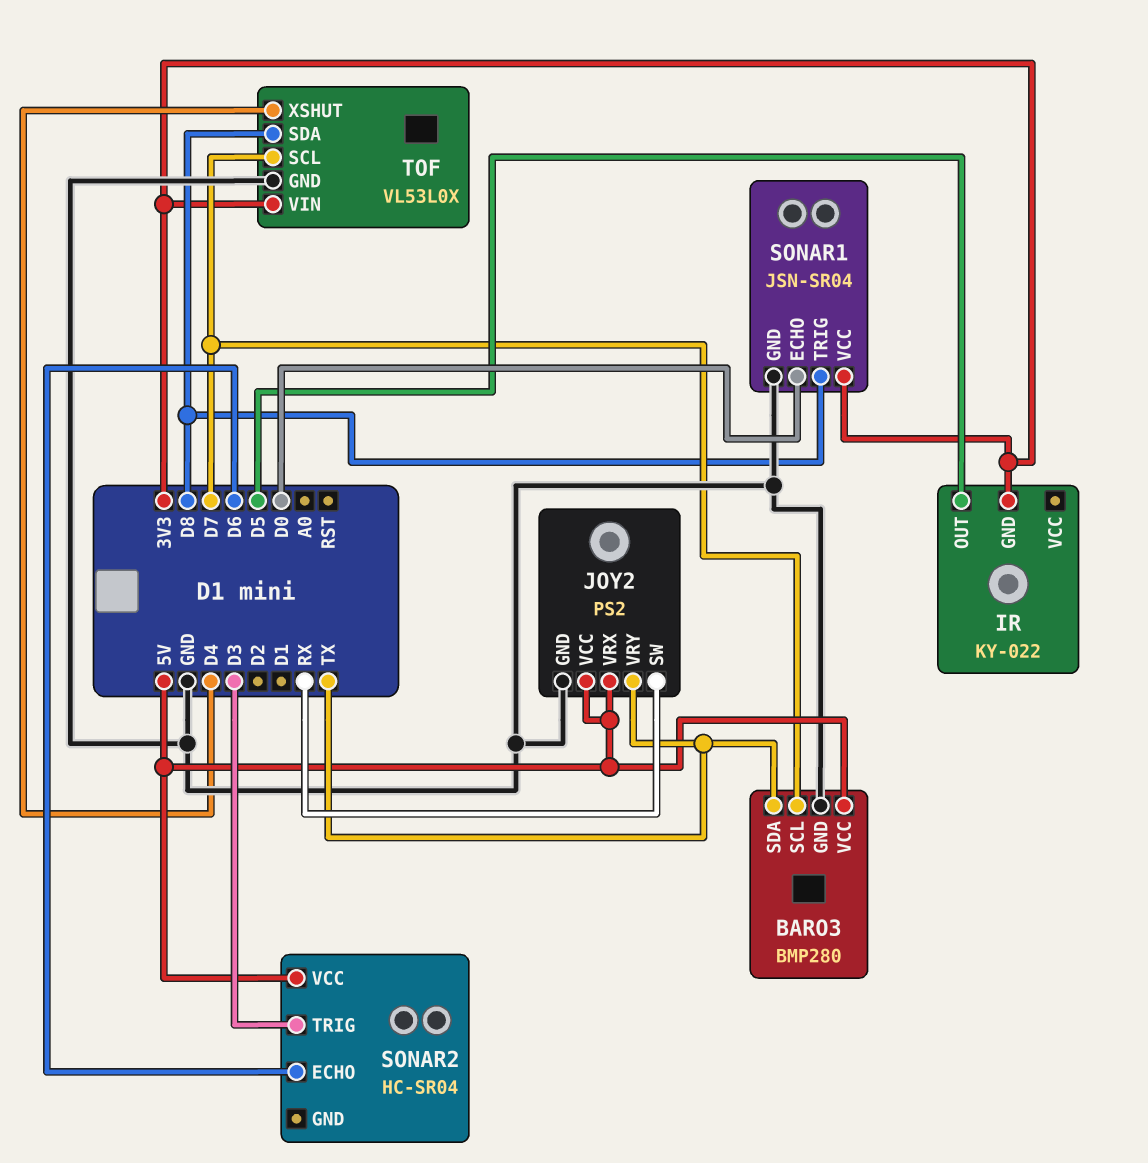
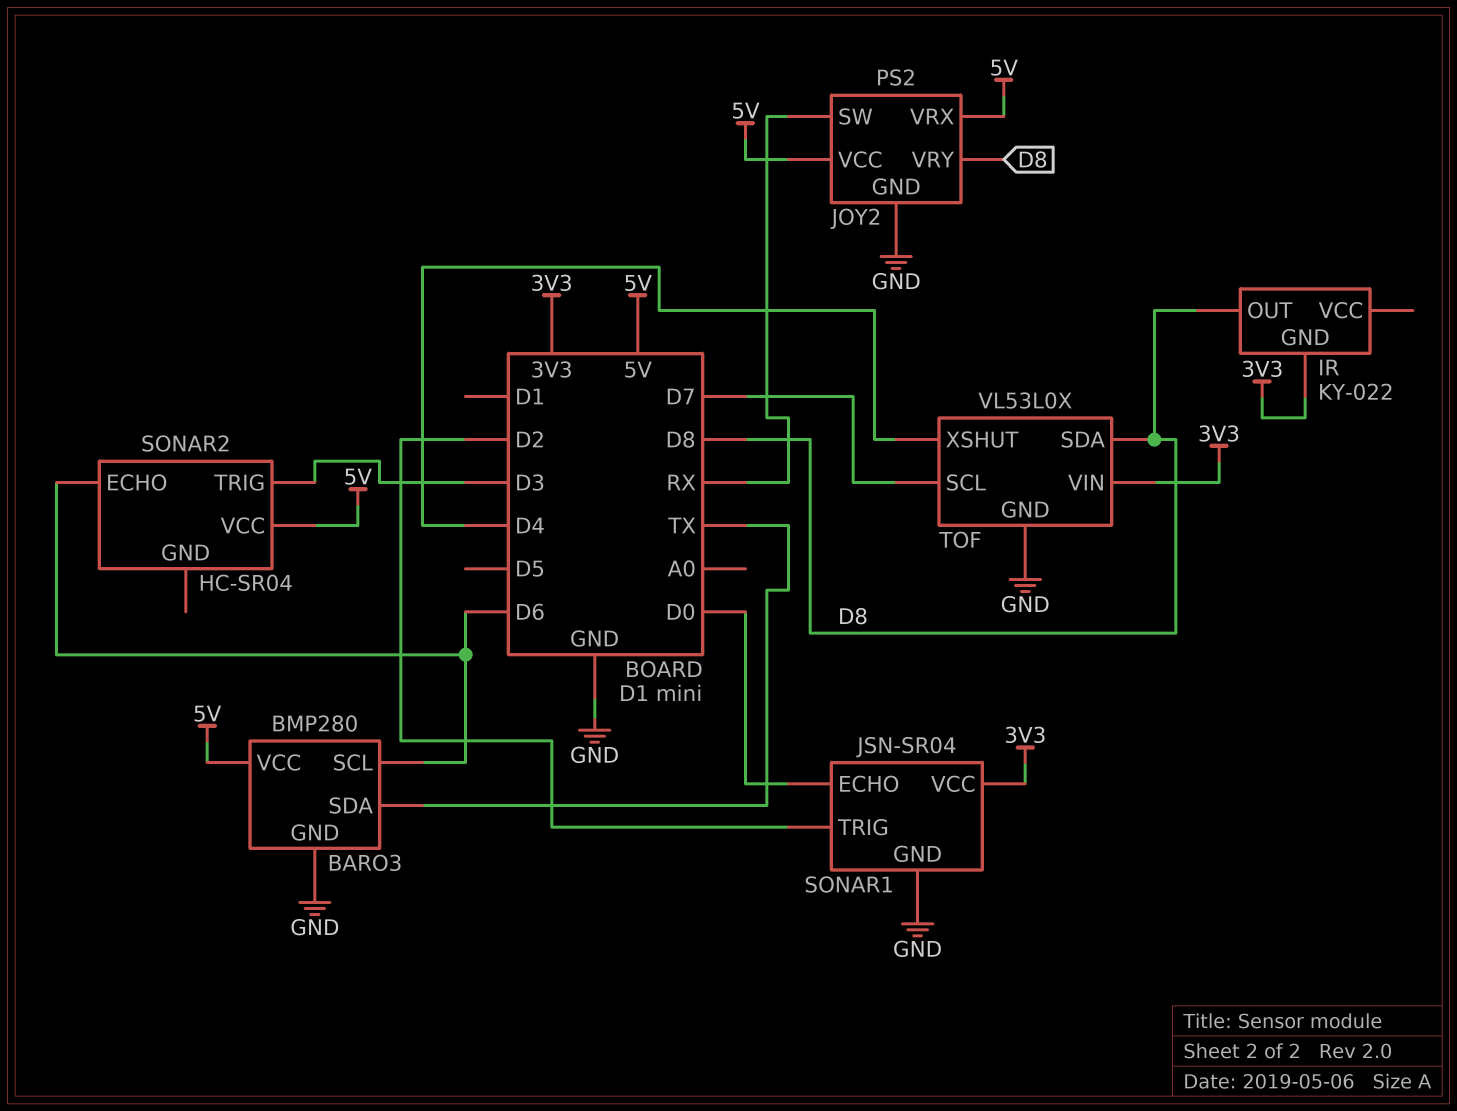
BARO3 pin SCL: D7 -> D6
IR pin OUT: D5 -> D8
JOY2 pin VRY: TX -> D8
SONAR1 pin TRIG: D8 -> D2

